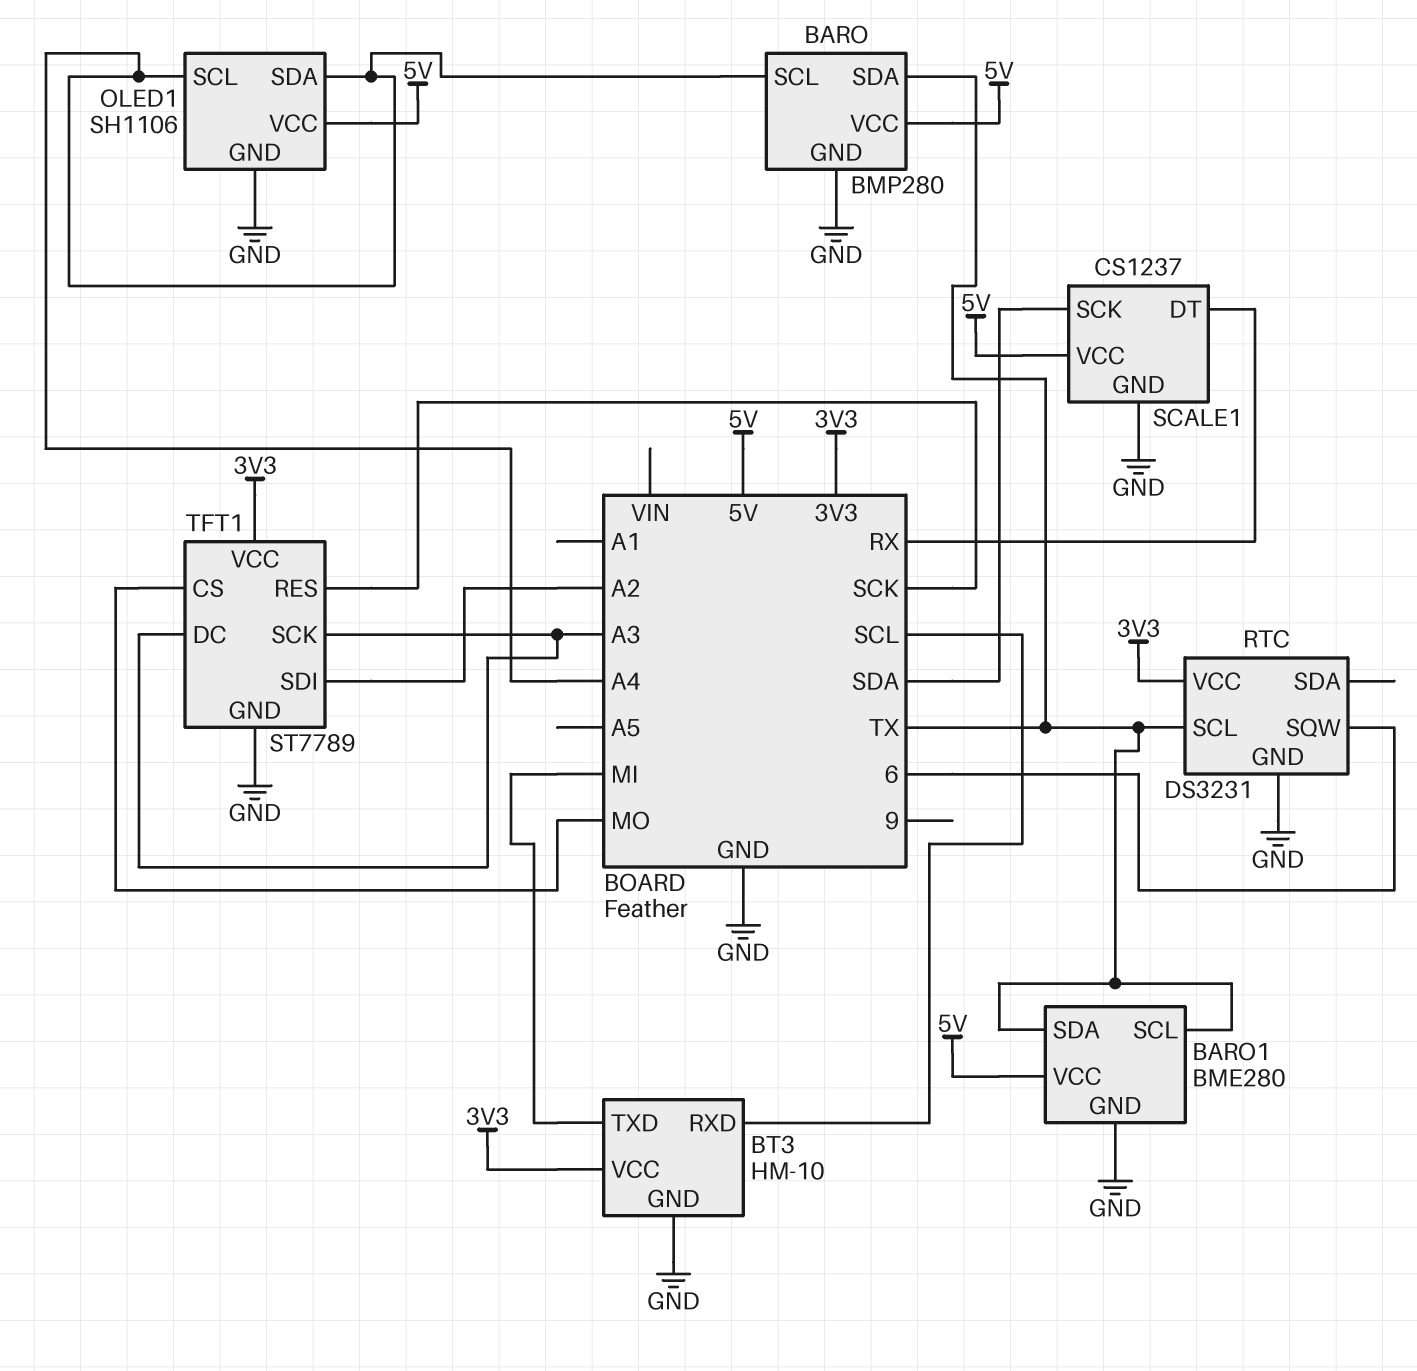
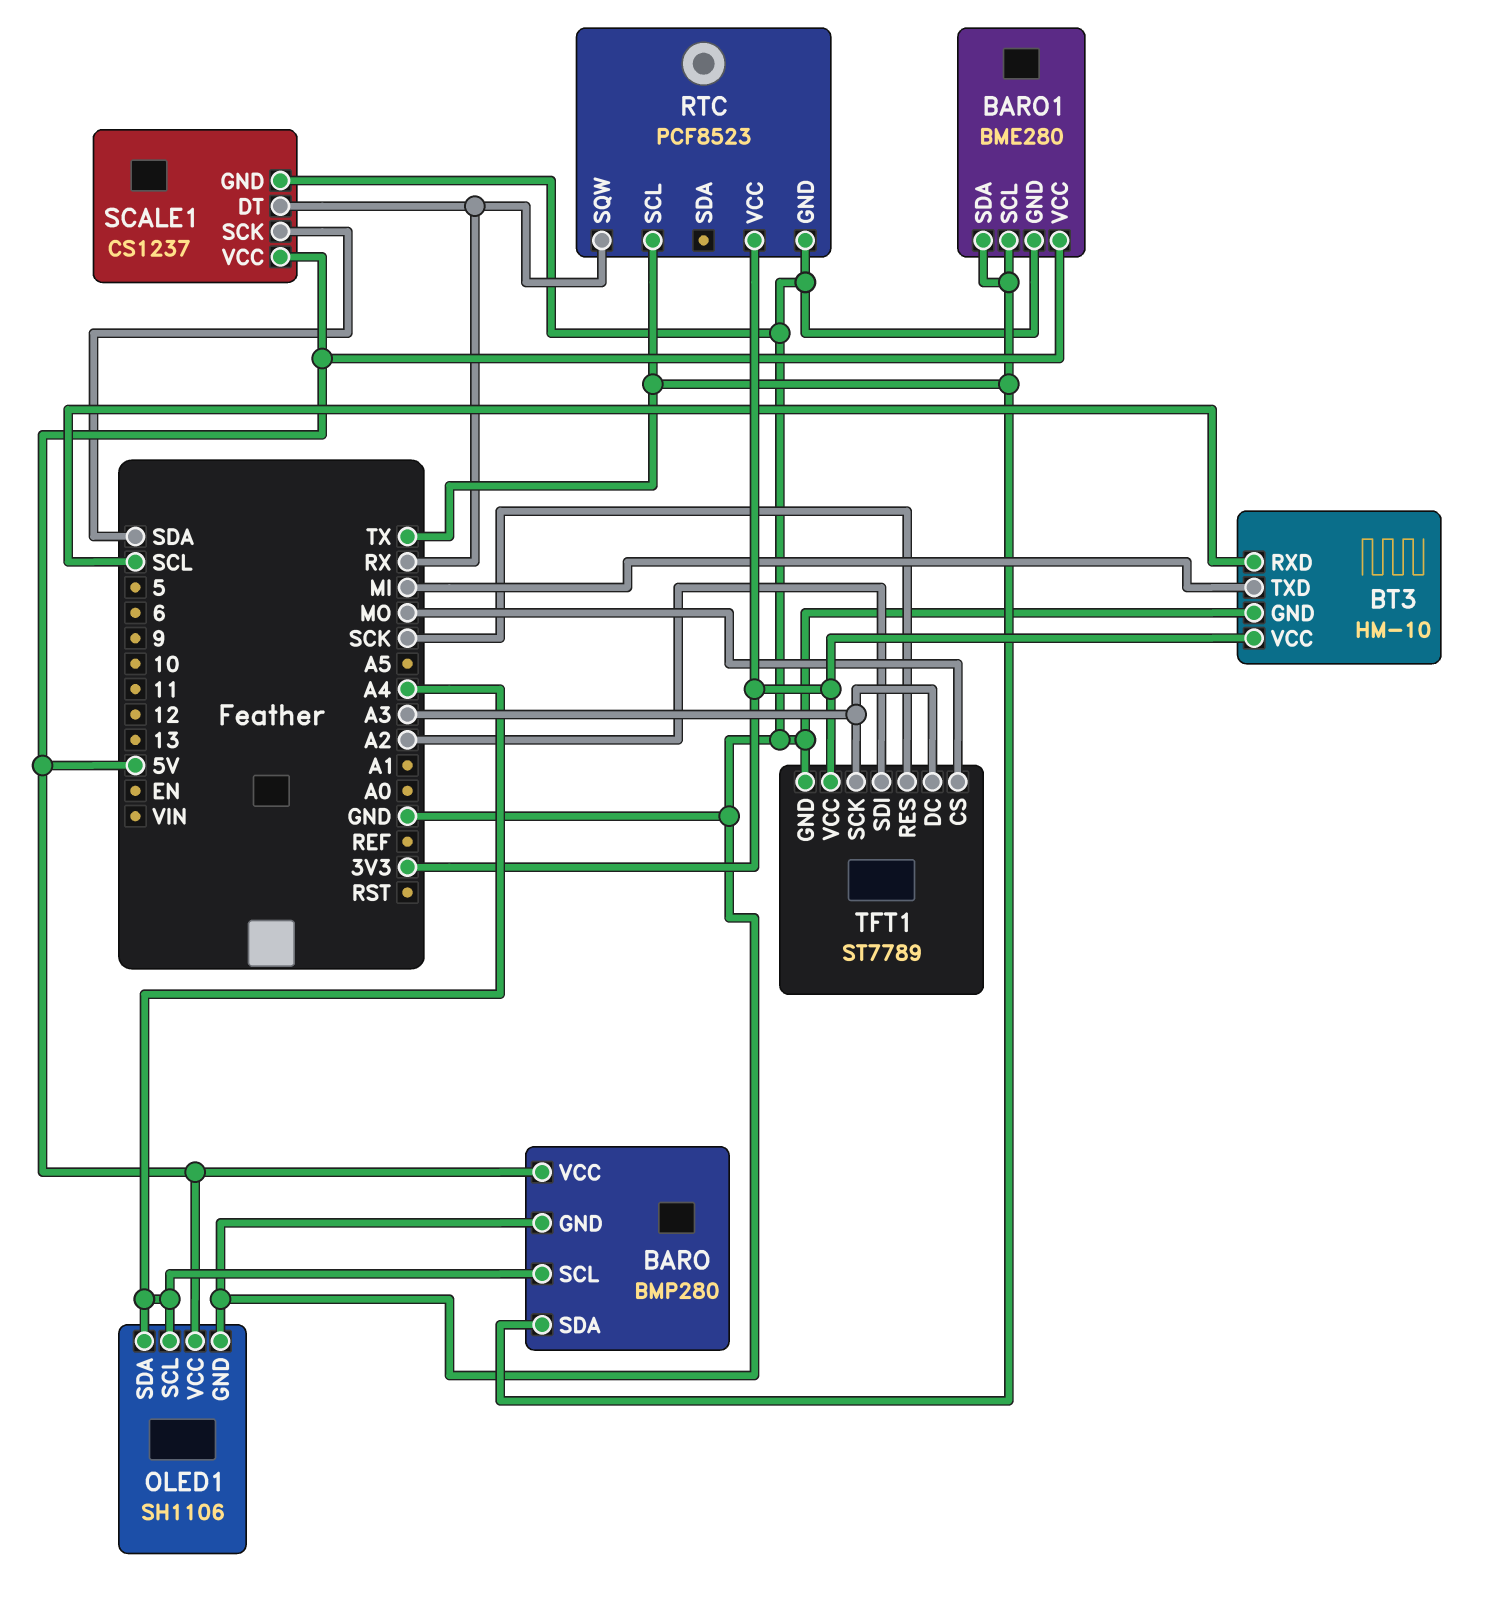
RTC: DS3231 -> PCF8523
RTC pin SQW: 6 -> RX

